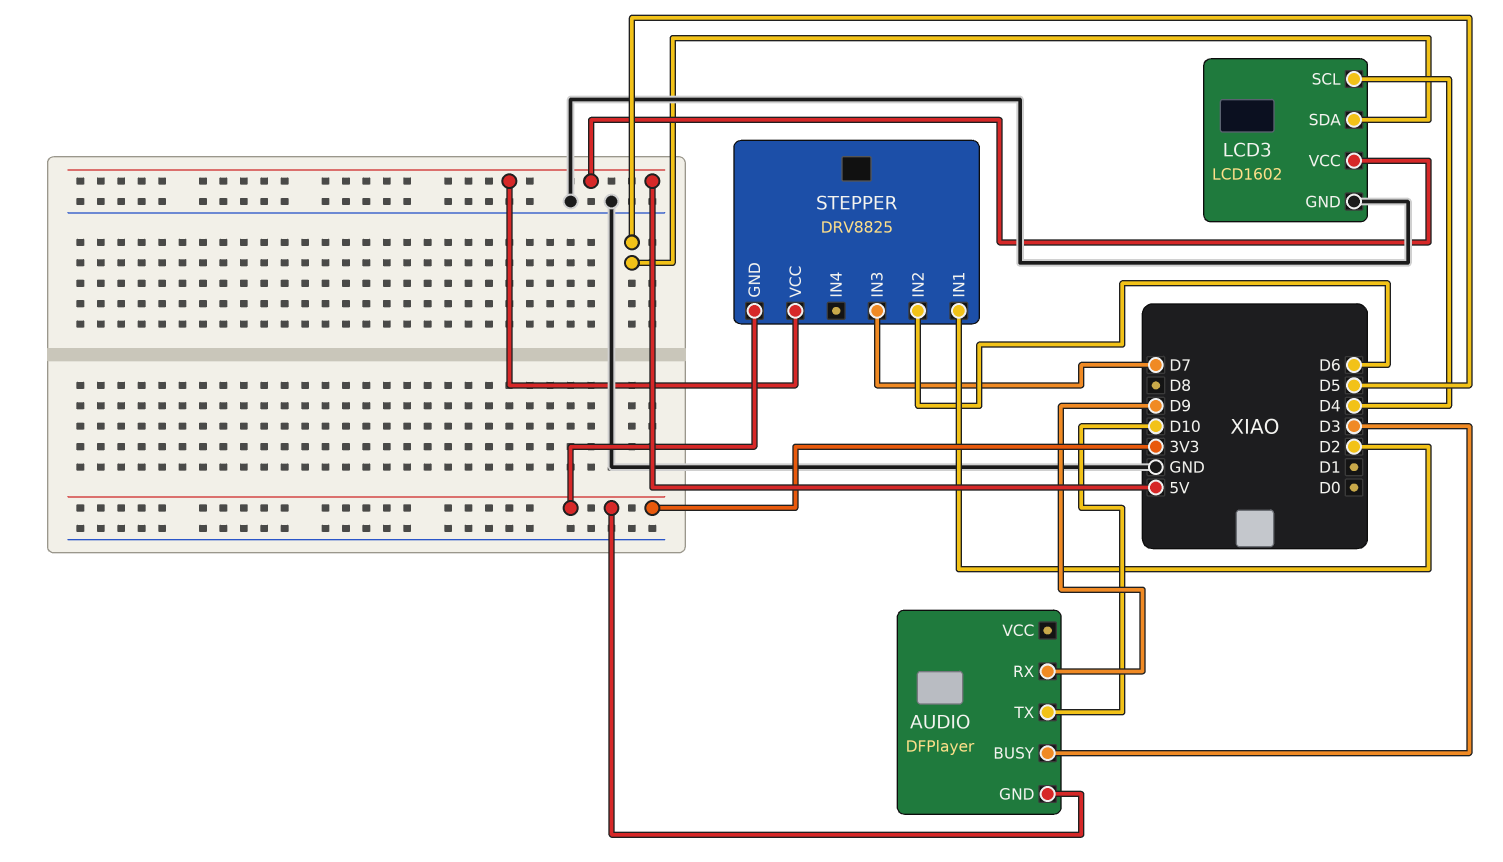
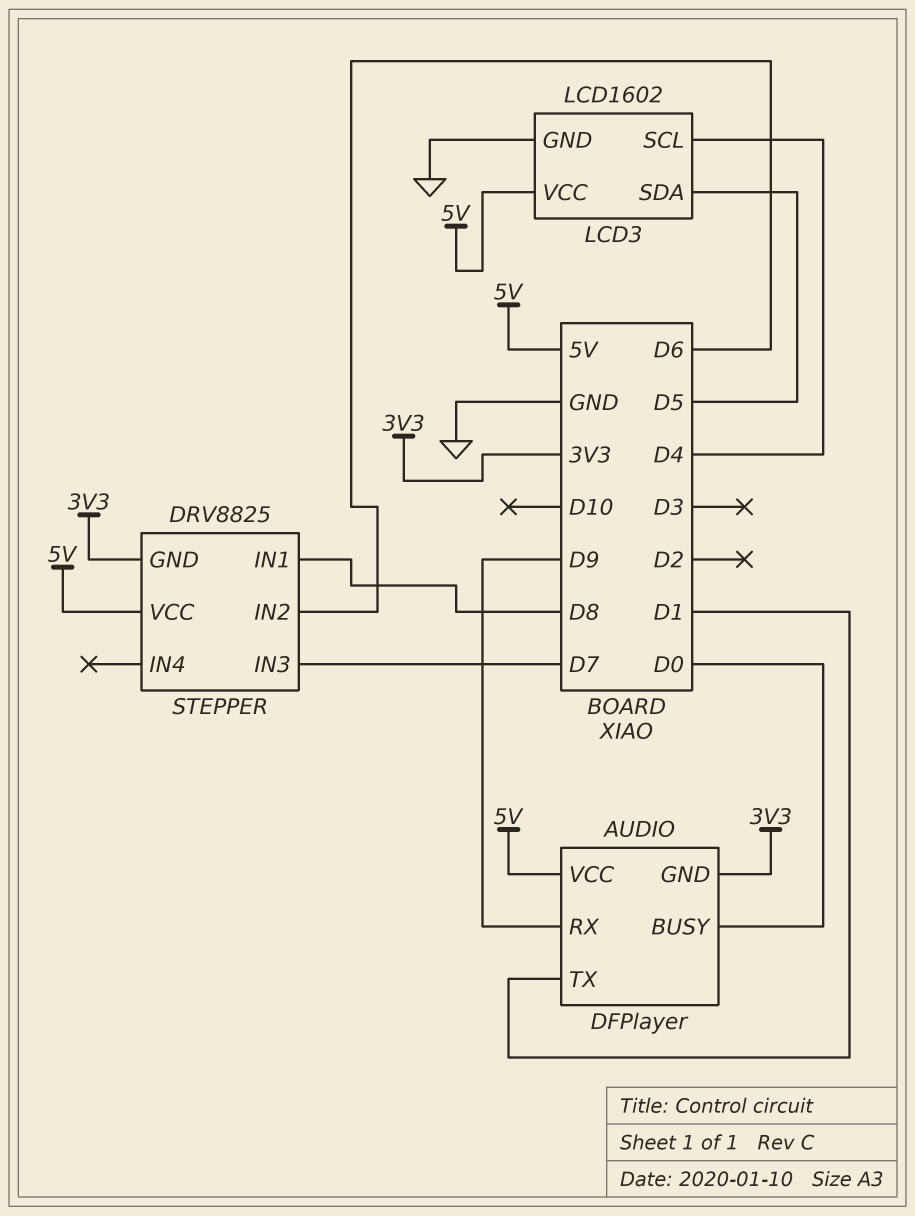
AUDIO pin BUSY: D3 -> D0
AUDIO pin TX: D10 -> D1
AUDIO pin VCC: none -> 5V
STEPPER pin IN1: D2 -> D8

